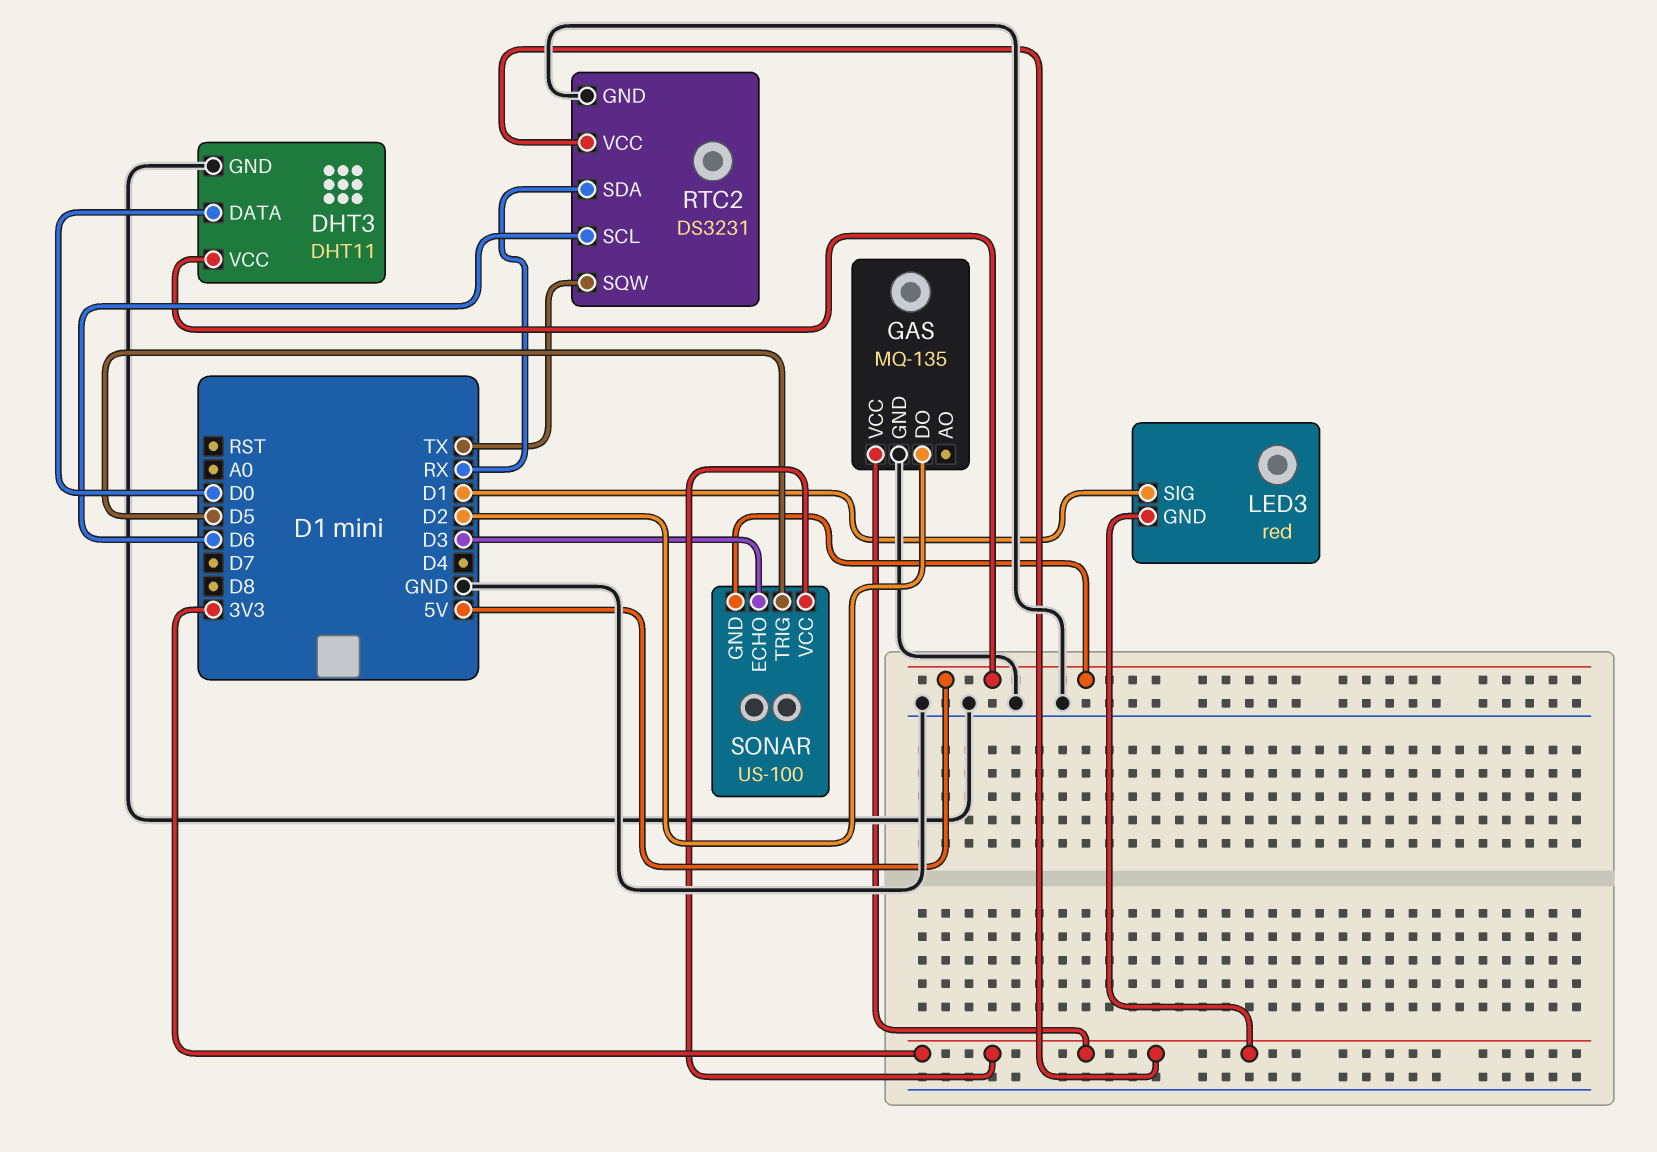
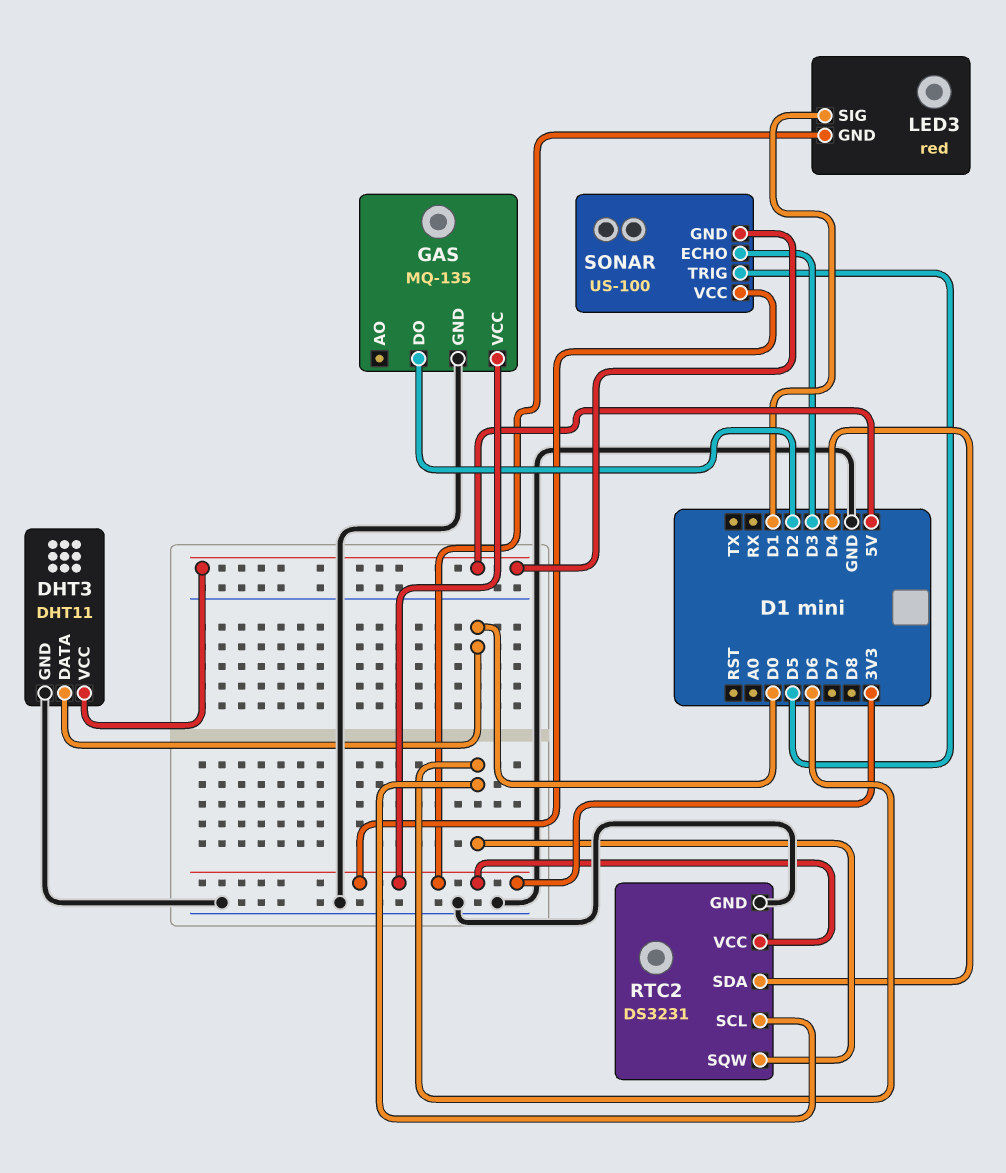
RTC2 pin SDA: RX -> D4
RTC2 pin SQW: TX -> D6

